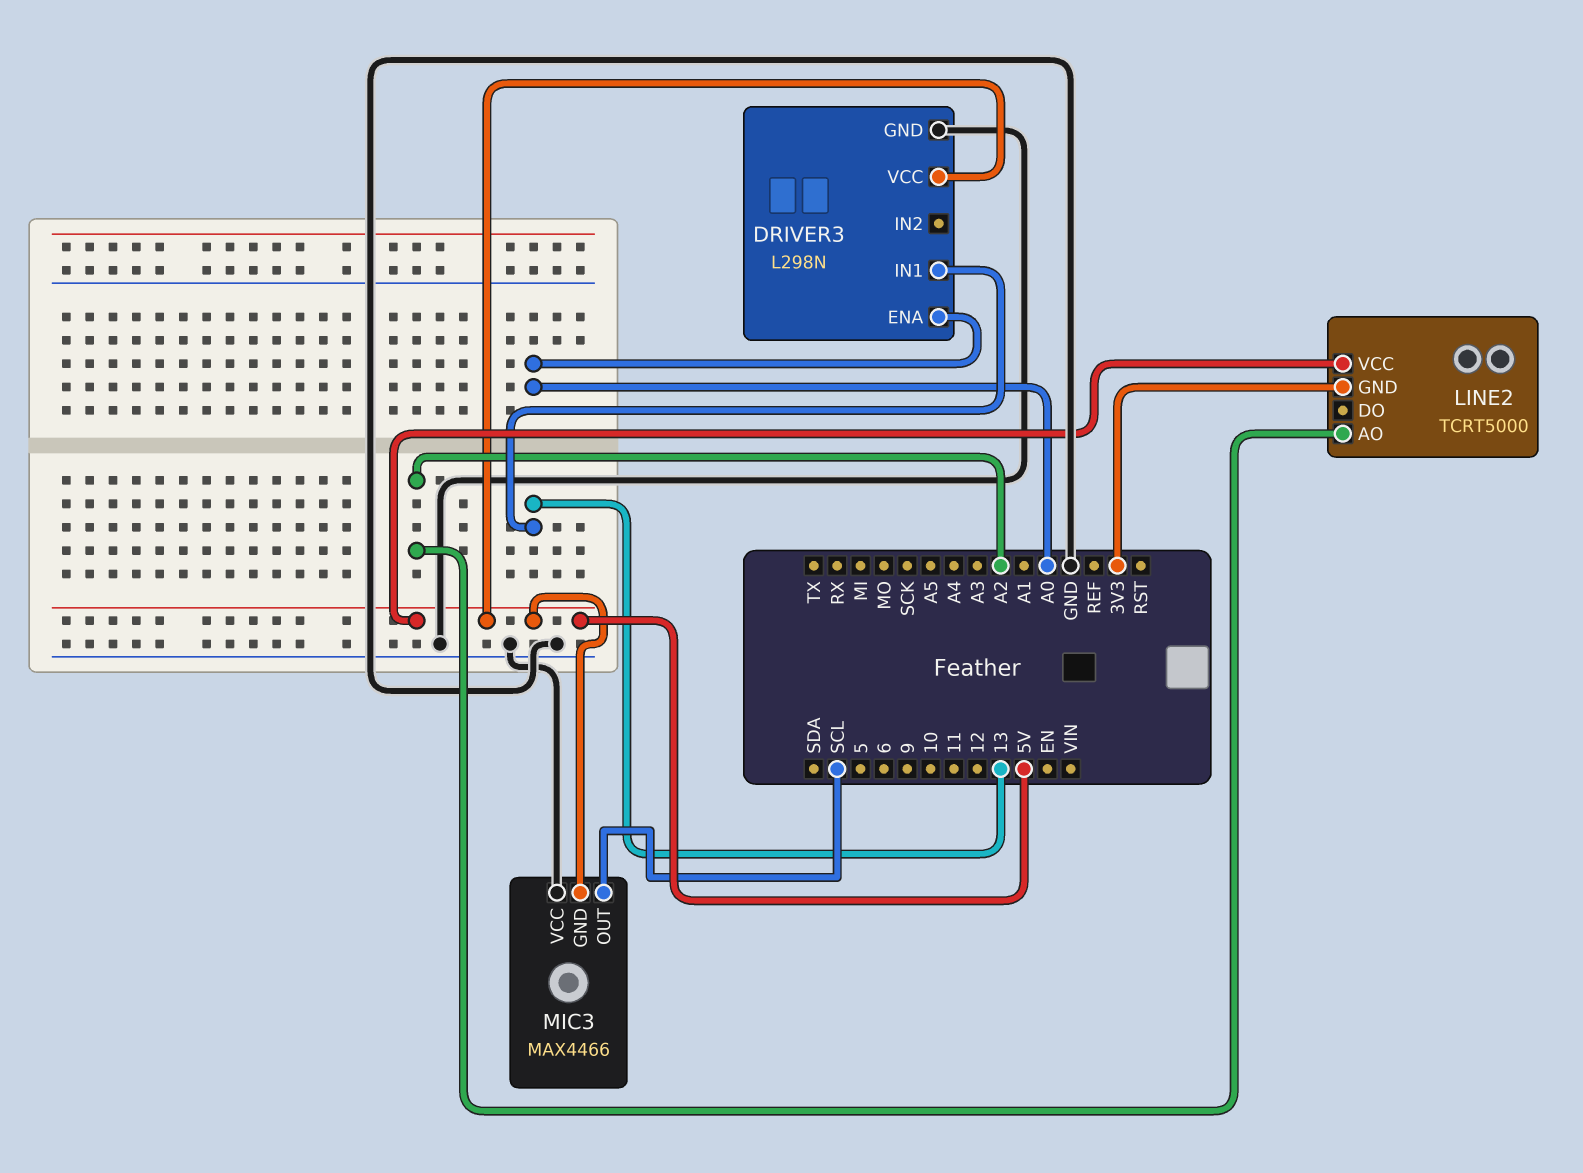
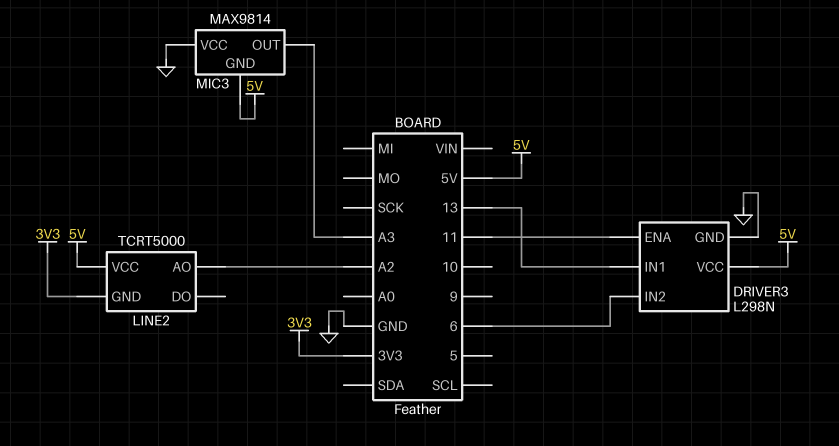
DRIVER3 pin ENA: A0 -> 11
DRIVER3 pin IN2: none -> 6
MIC3: MAX4466 -> MAX9814
MIC3 pin OUT: SCL -> A3

